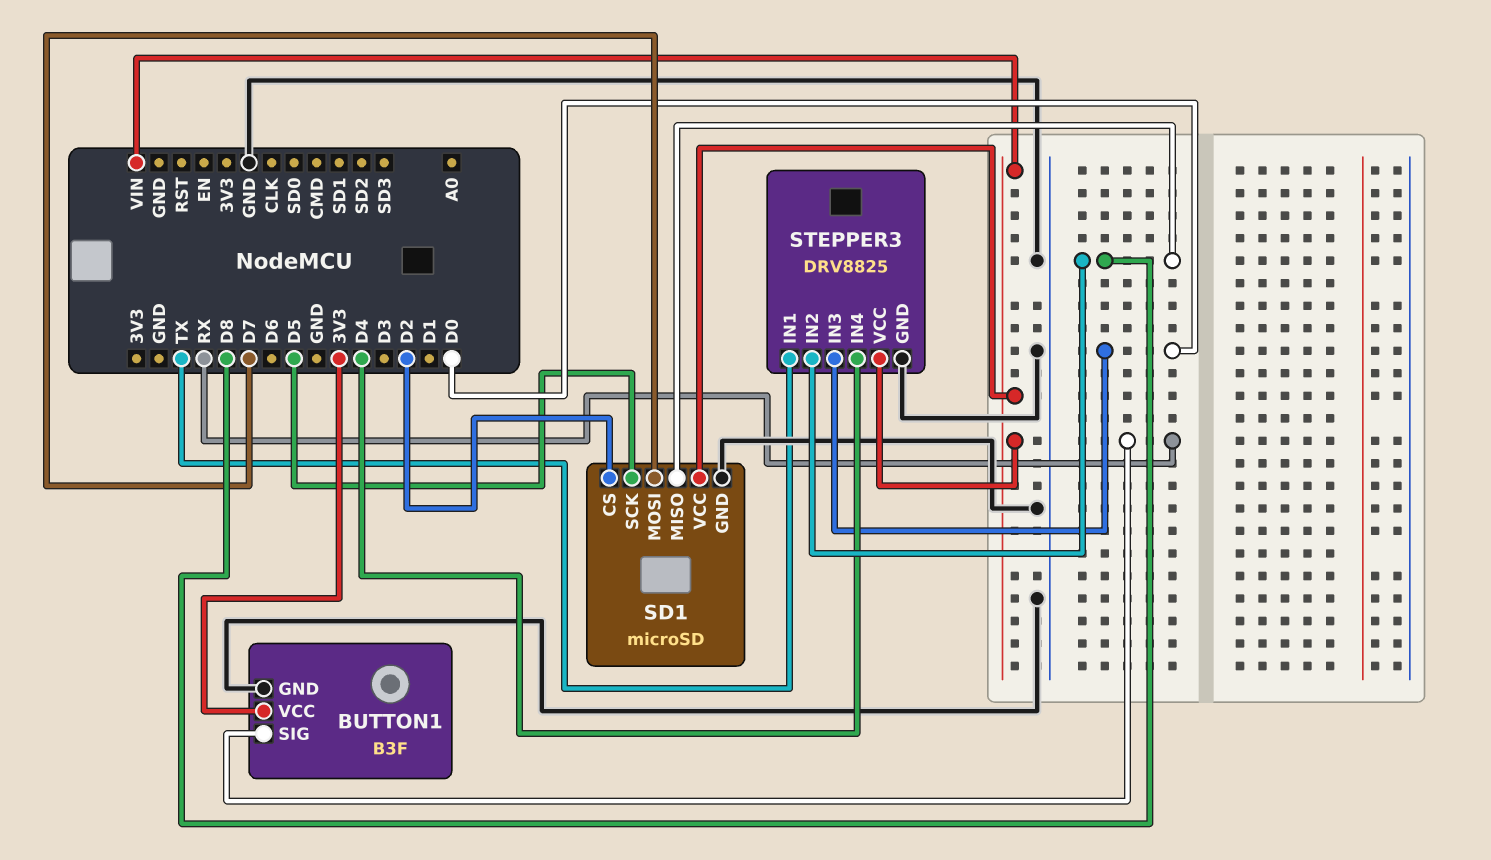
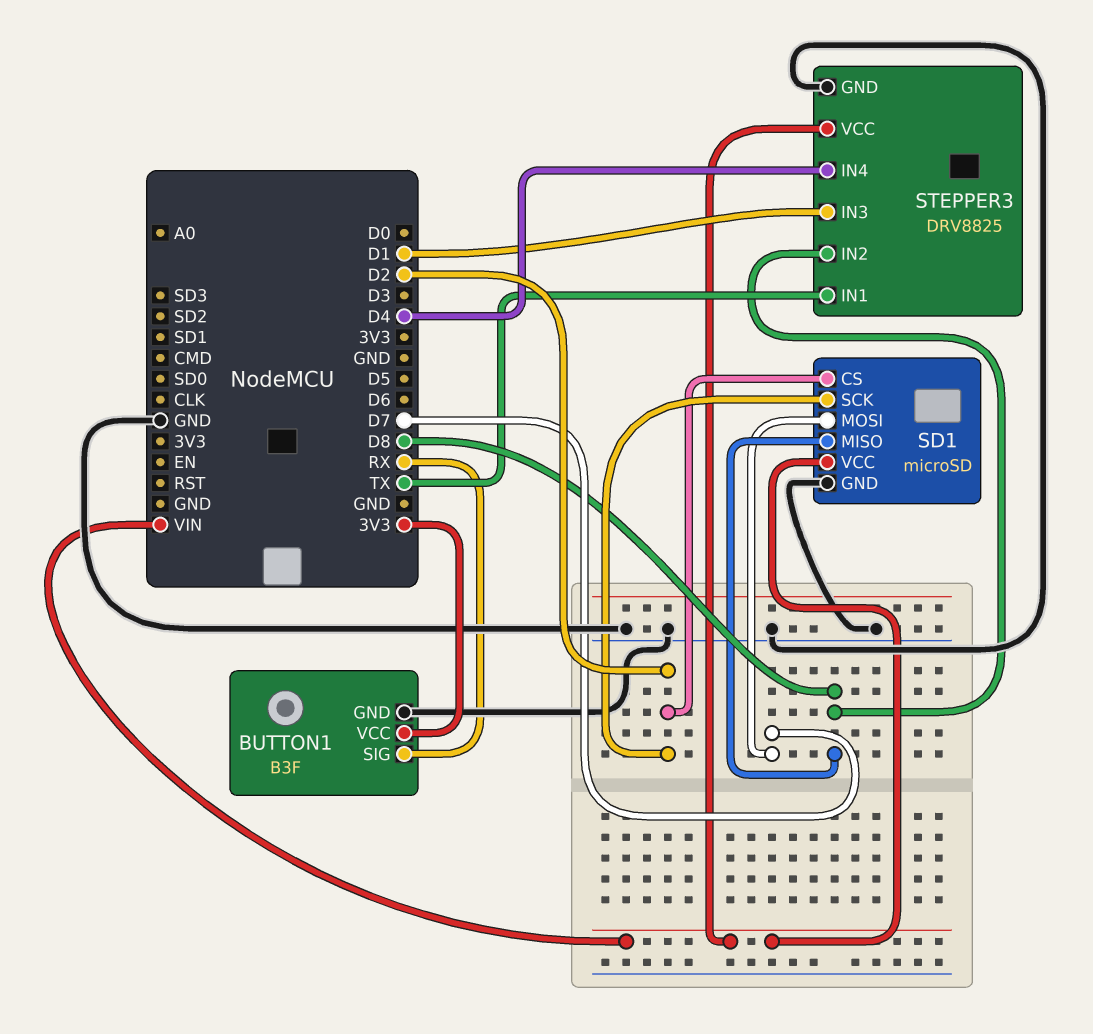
SD1 pin SCK: D5 -> D2
STEPPER3 pin IN3: D0 -> D1

